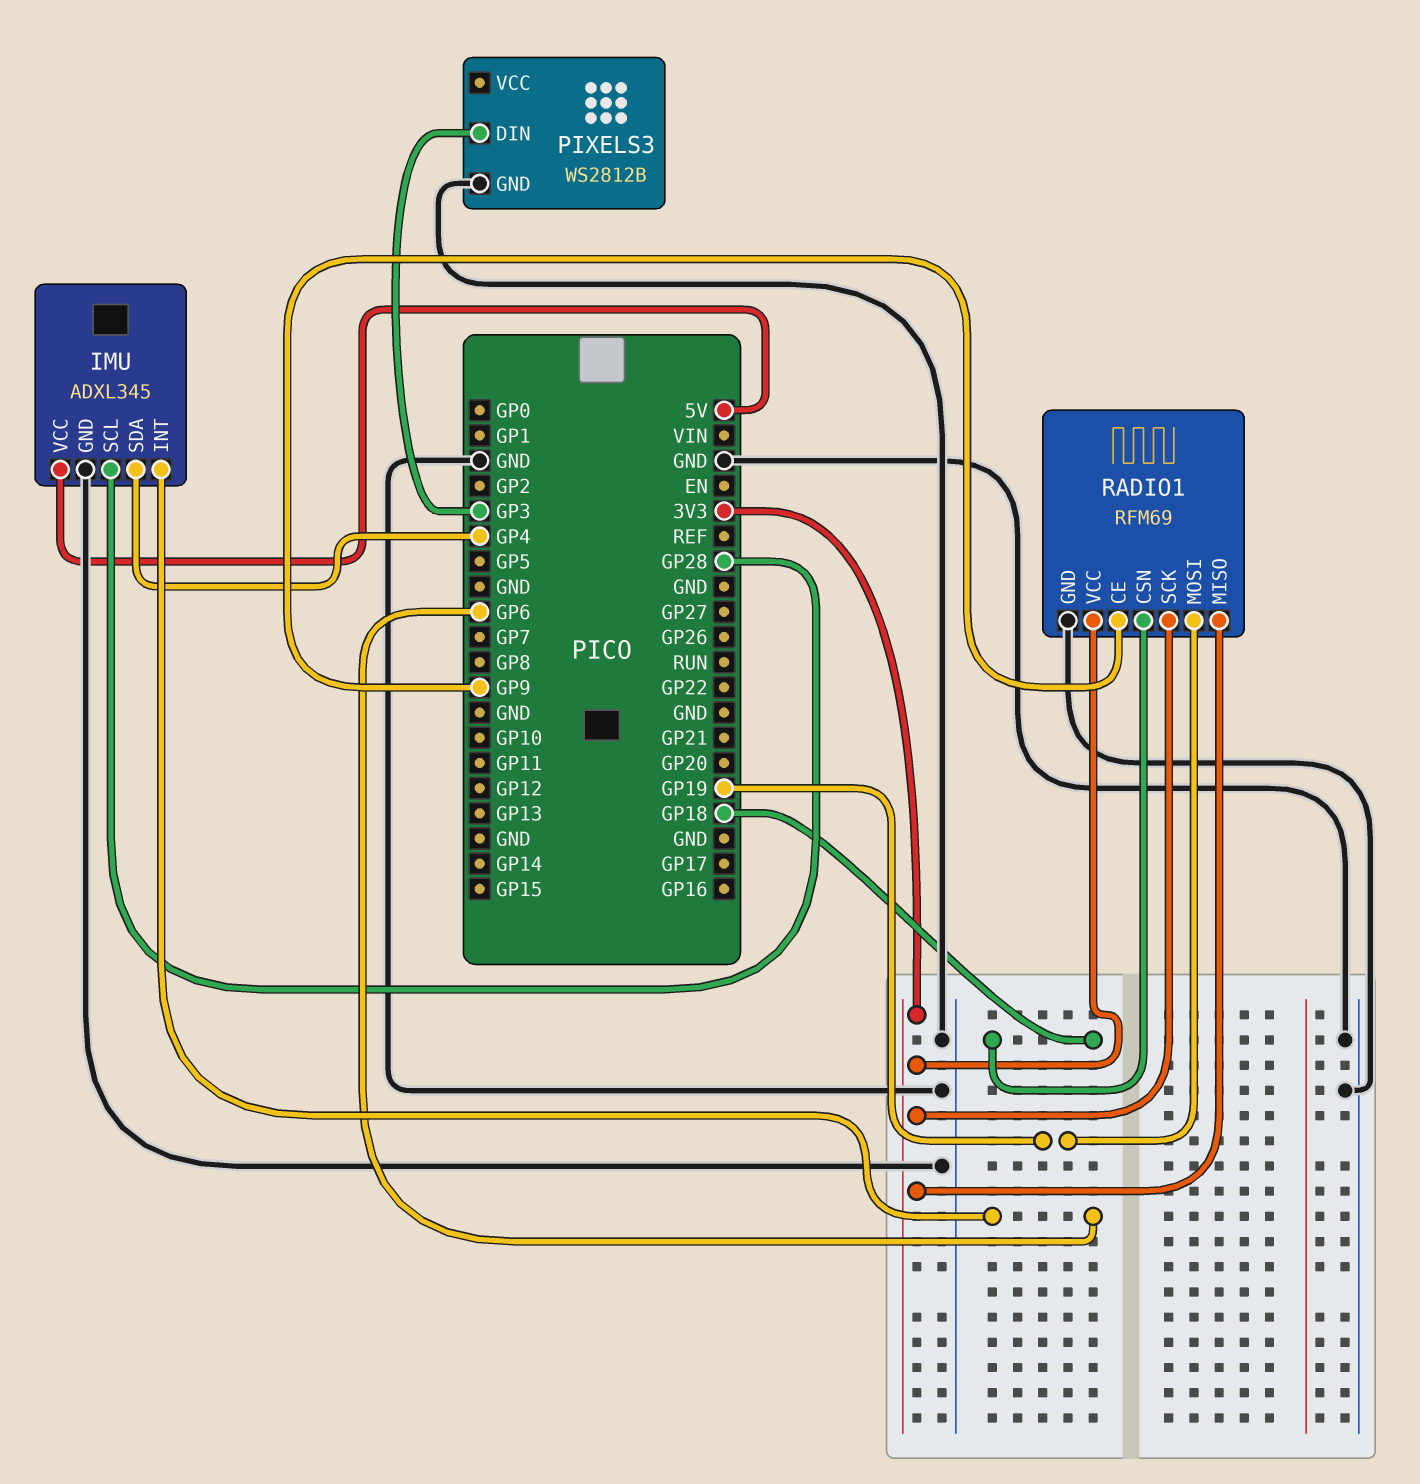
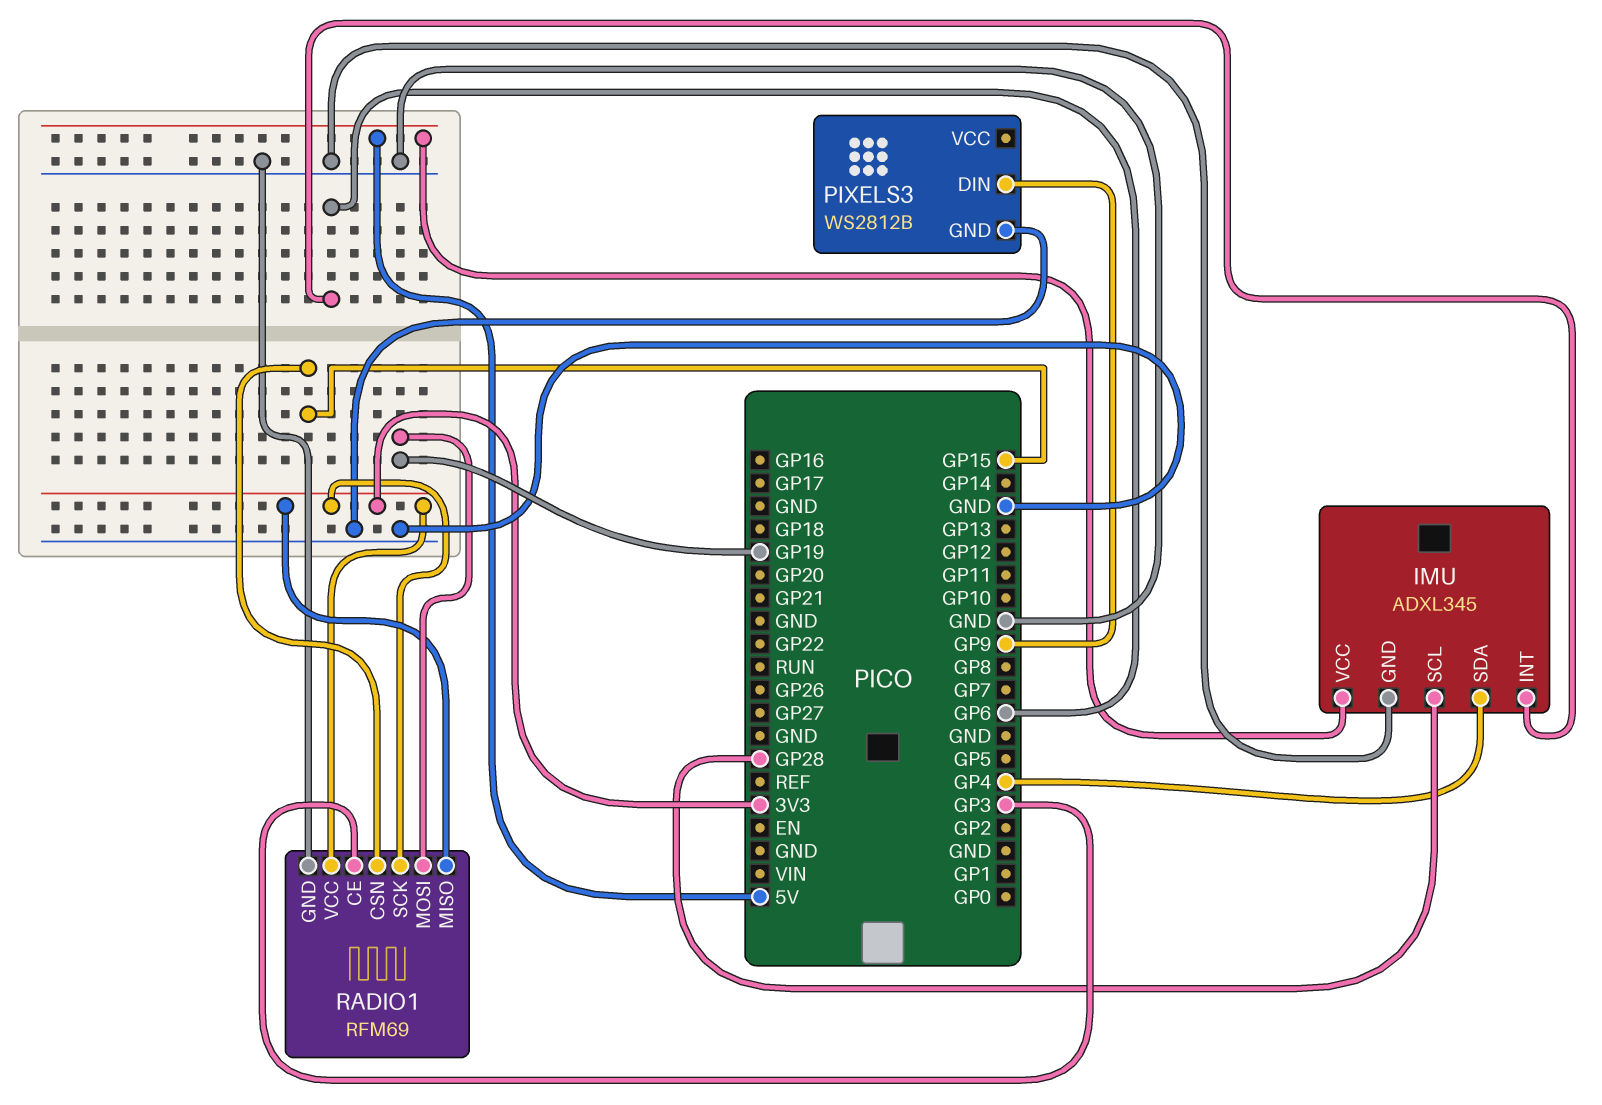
PIXELS3 pin DIN: GP3 -> GP9
RADIO1 pin CE: GP9 -> GP3
RADIO1 pin CSN: GP18 -> GP15

